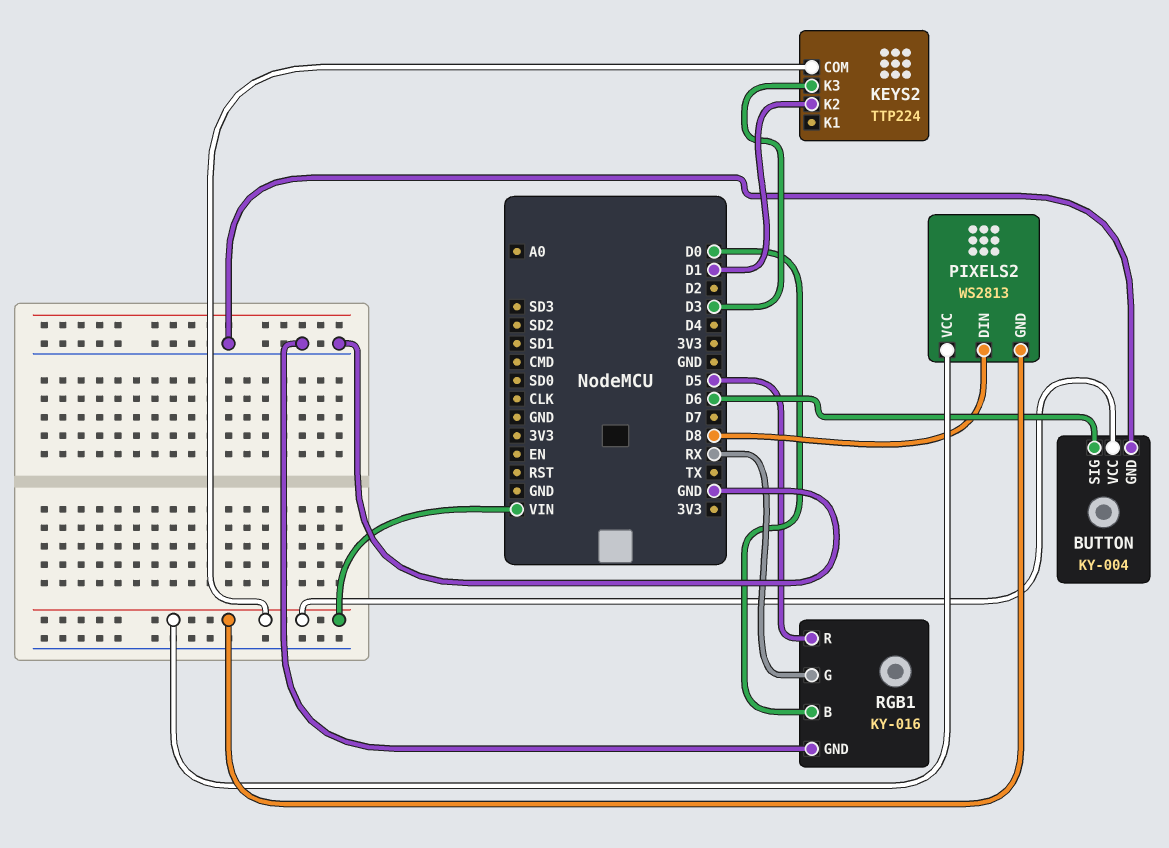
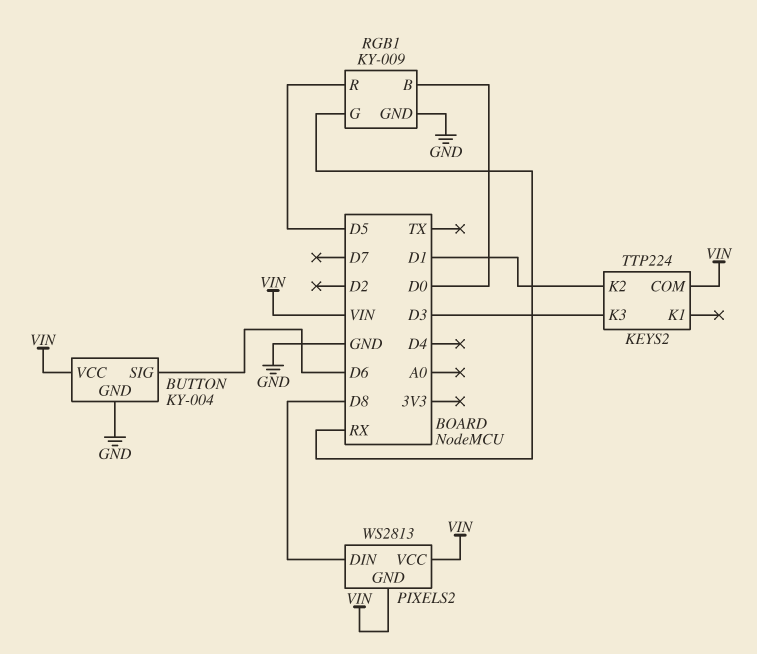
RGB1: KY-016 -> KY-009

